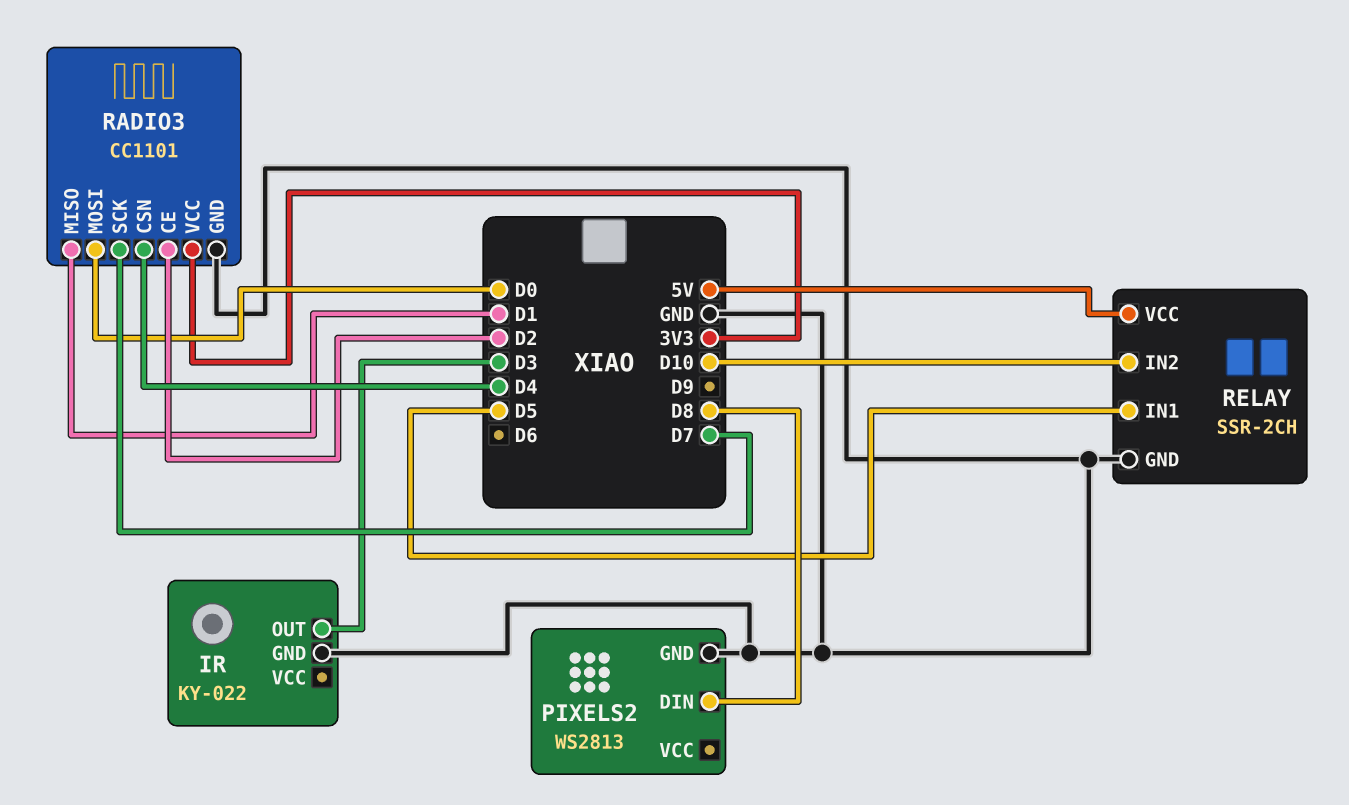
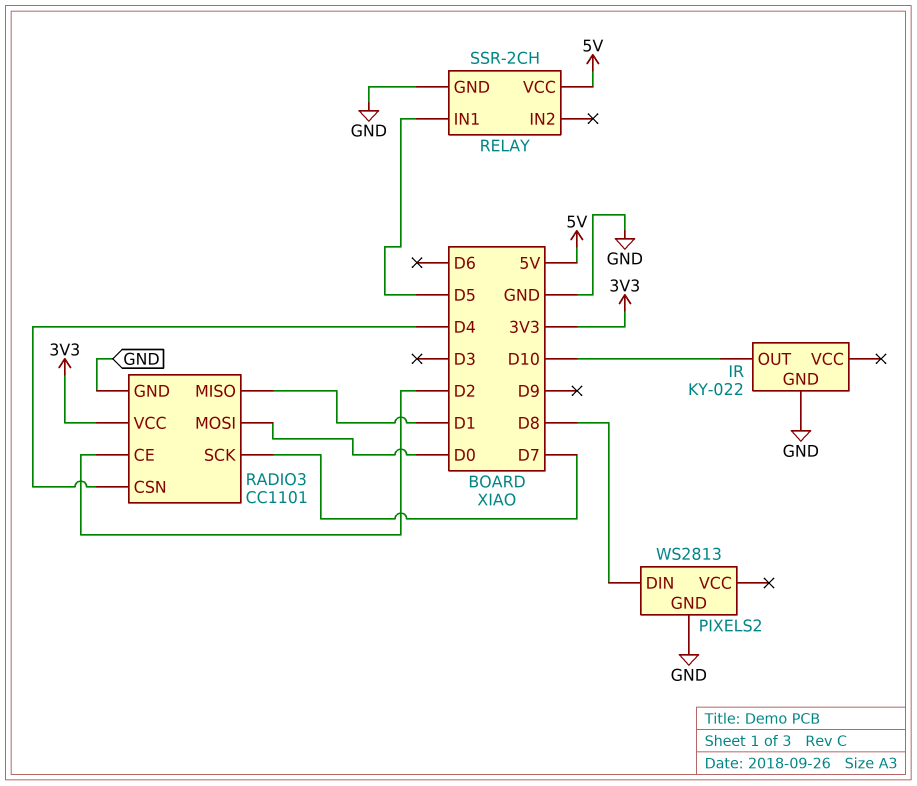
IR pin OUT: D3 -> D10
RELAY pin IN2: D10 -> none

